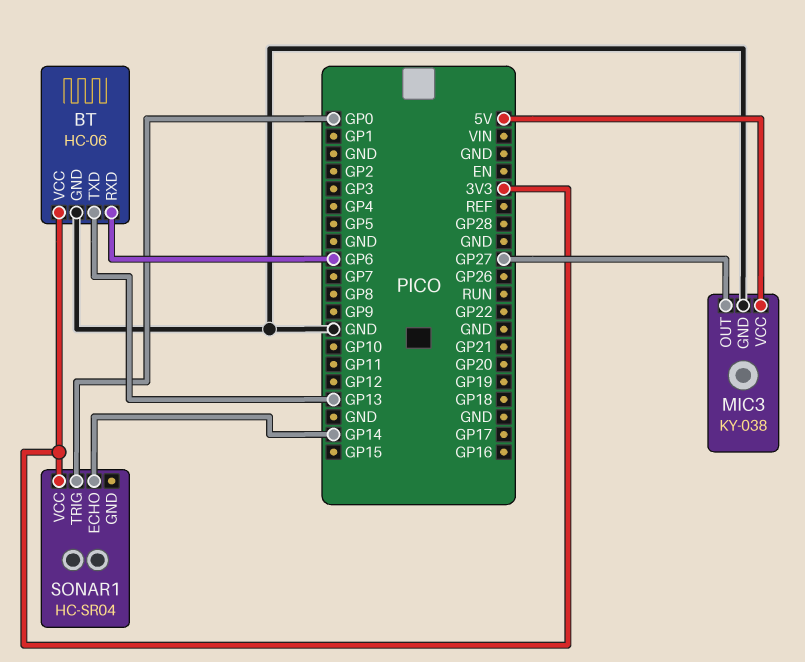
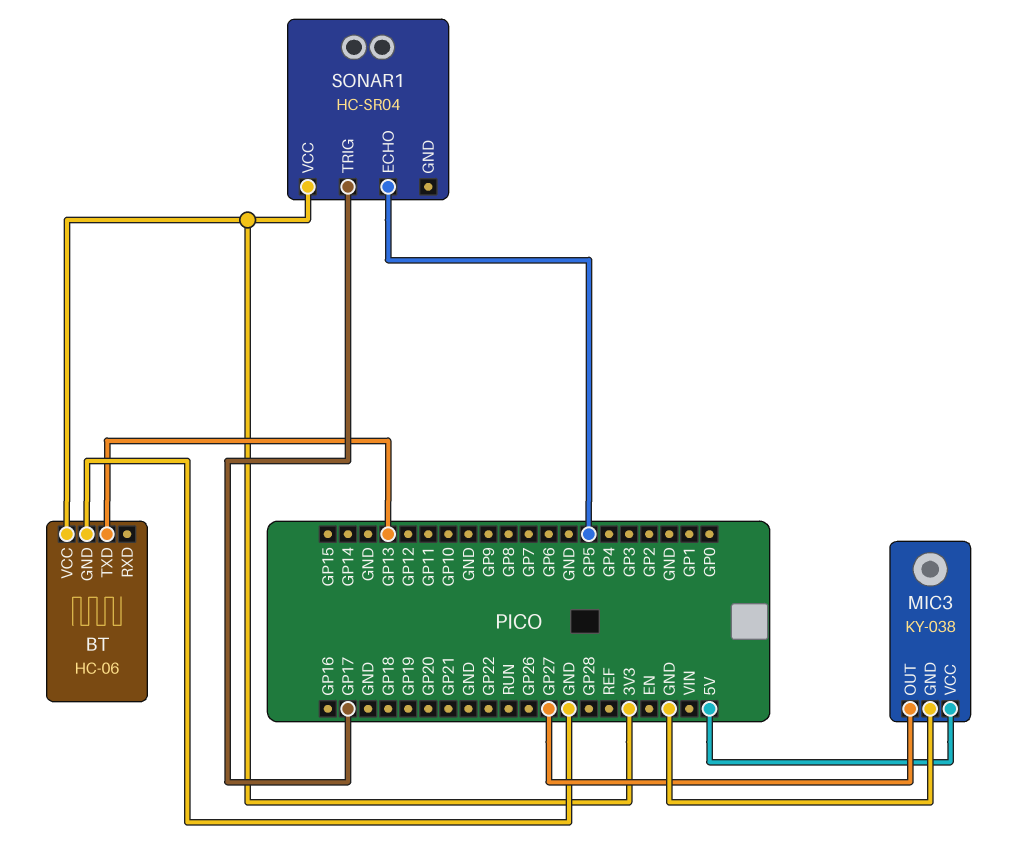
BT pin RXD: GP6 -> none
SONAR1 pin ECHO: GP14 -> GP5
SONAR1 pin TRIG: GP0 -> GP17

